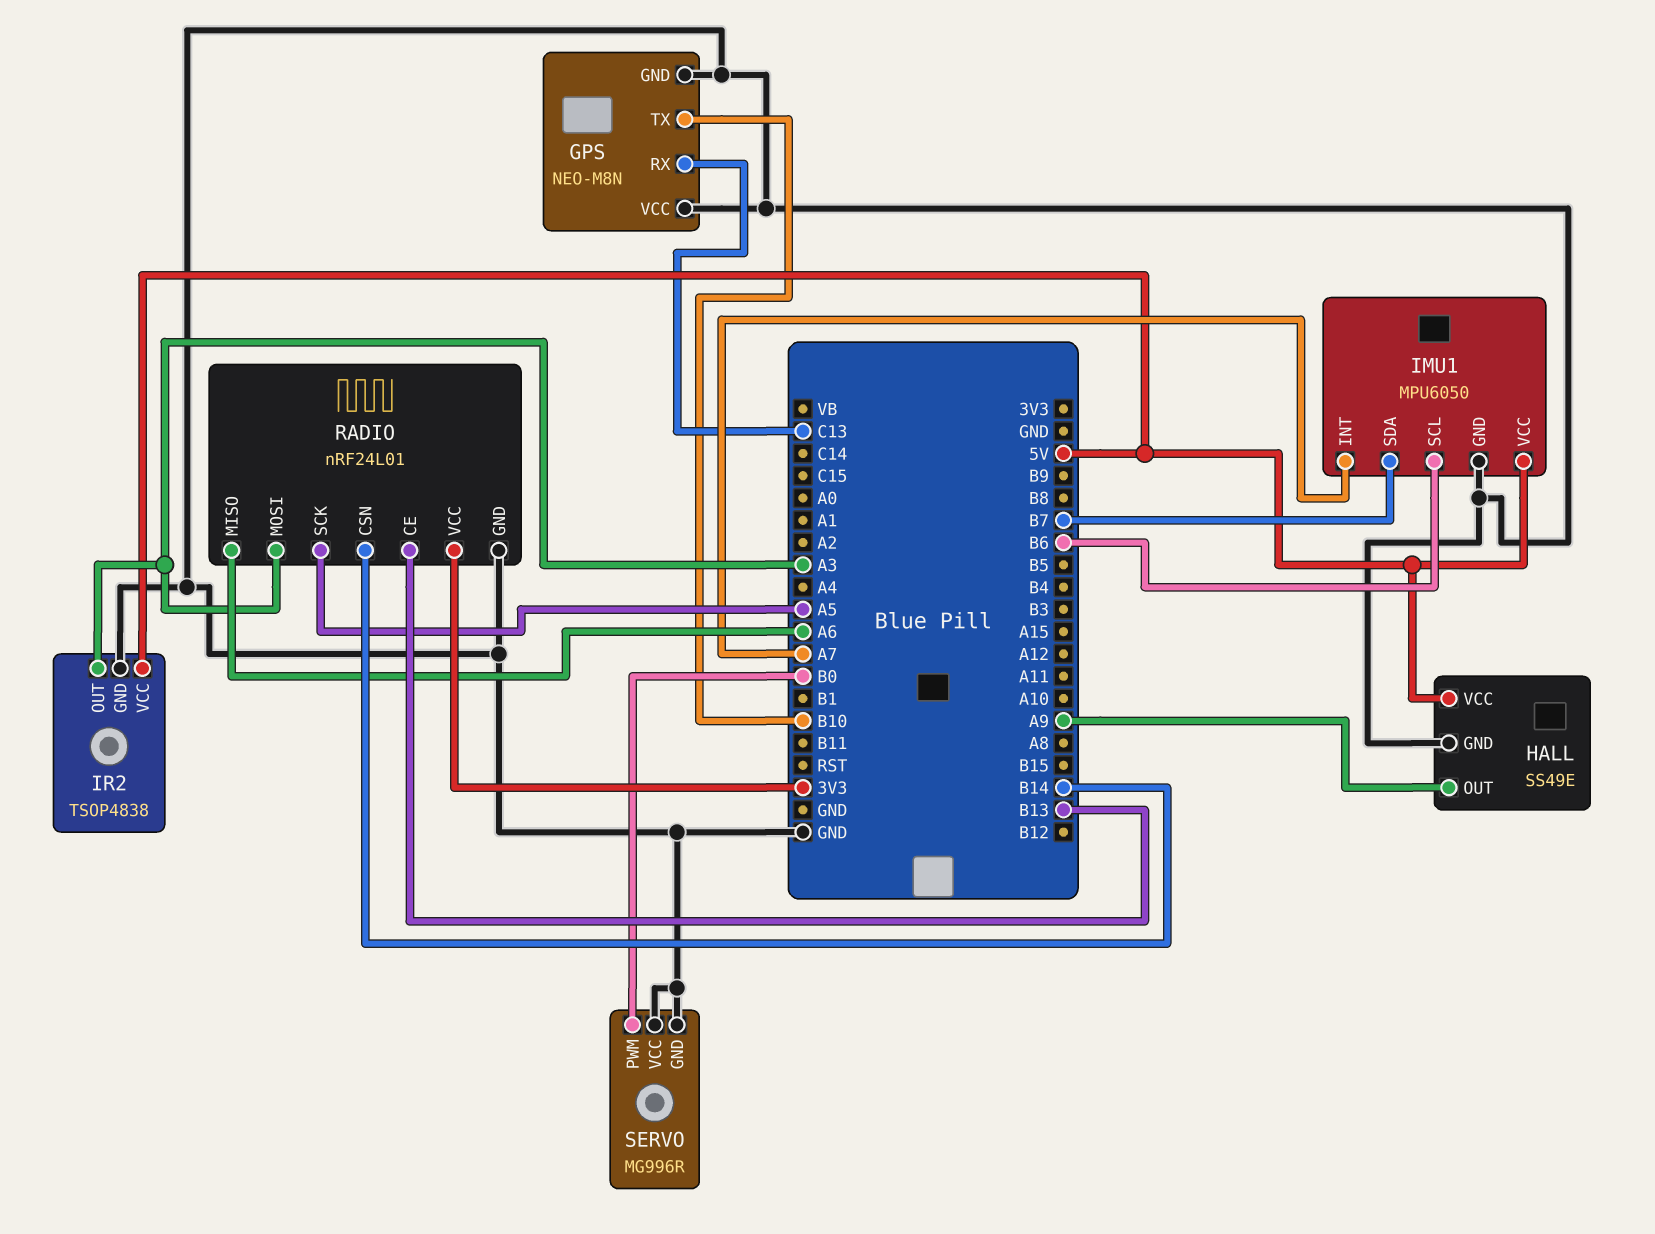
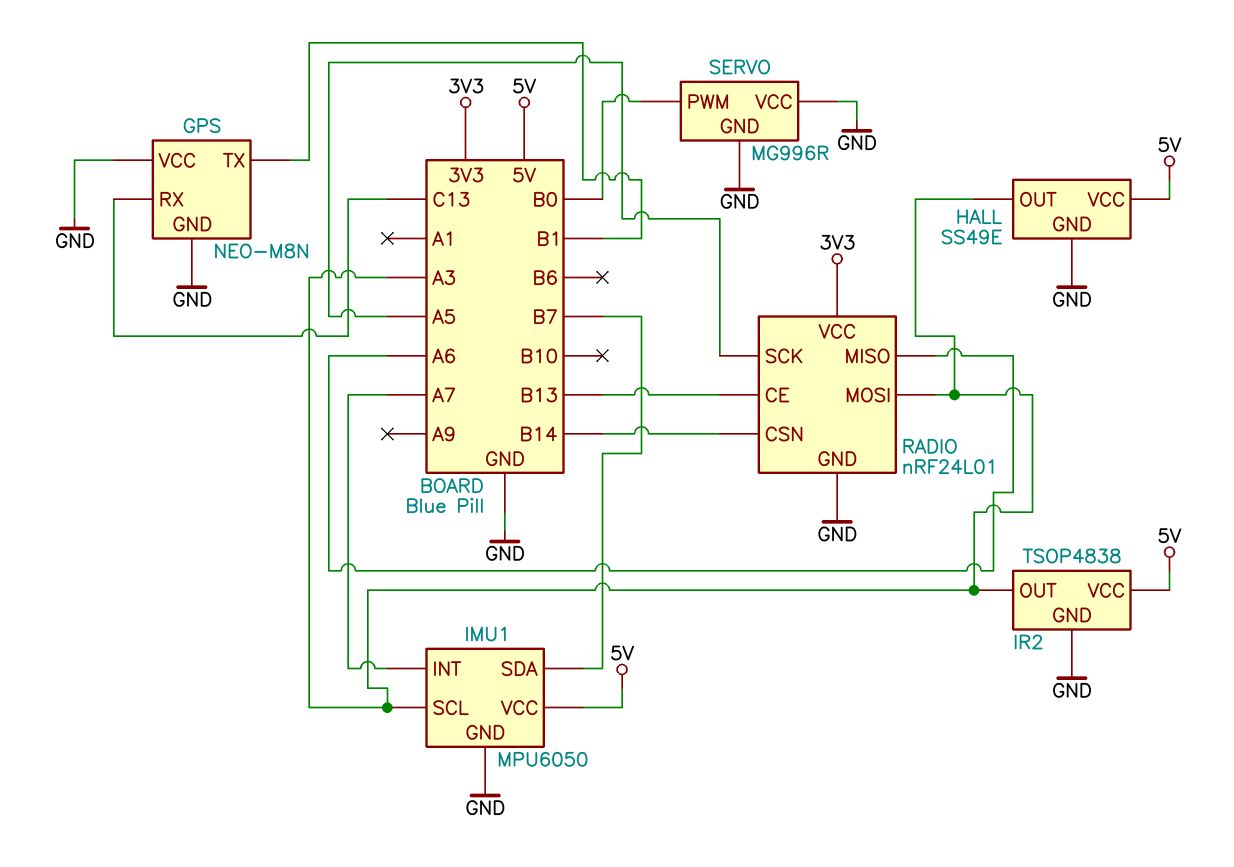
GPS pin TX: B10 -> B1
HALL pin OUT: A9 -> A3
IMU1 pin SCL: B6 -> A3

